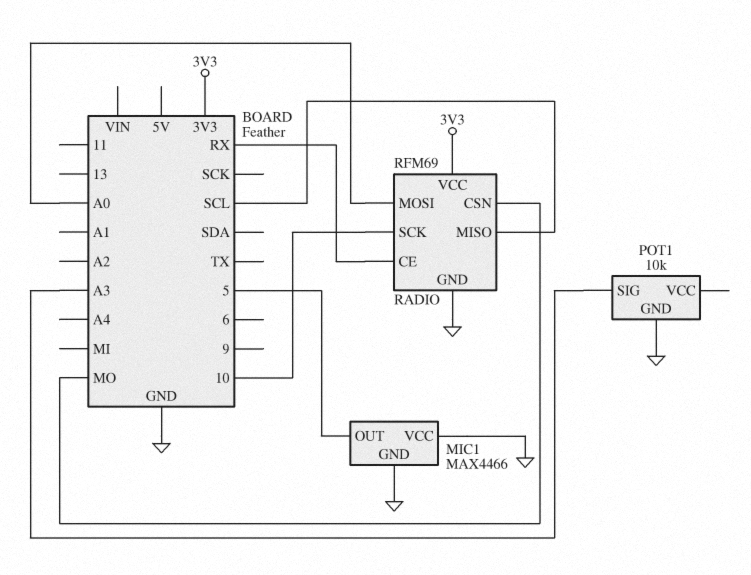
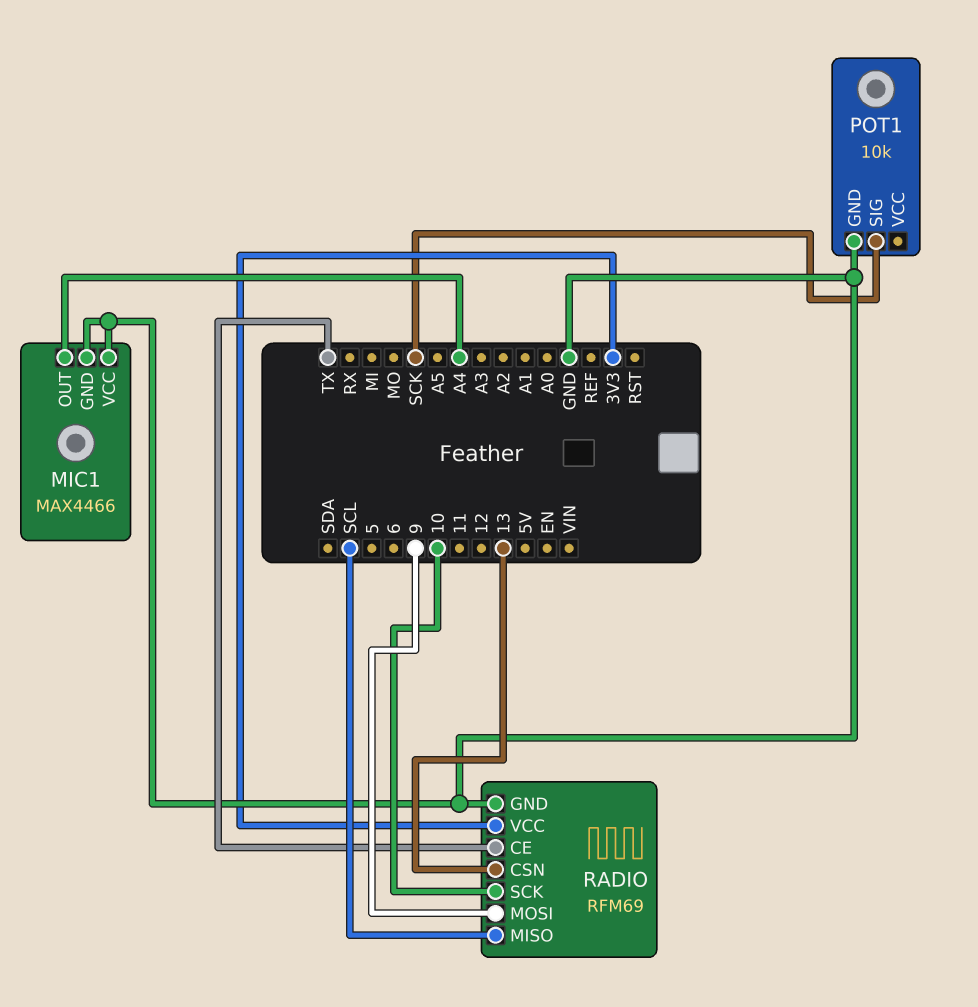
MIC1 pin OUT: 5 -> A4
POT1 pin SIG: A3 -> SCK
RADIO pin CE: RX -> TX
RADIO pin CSN: MO -> 13
RADIO pin MOSI: A0 -> 9

